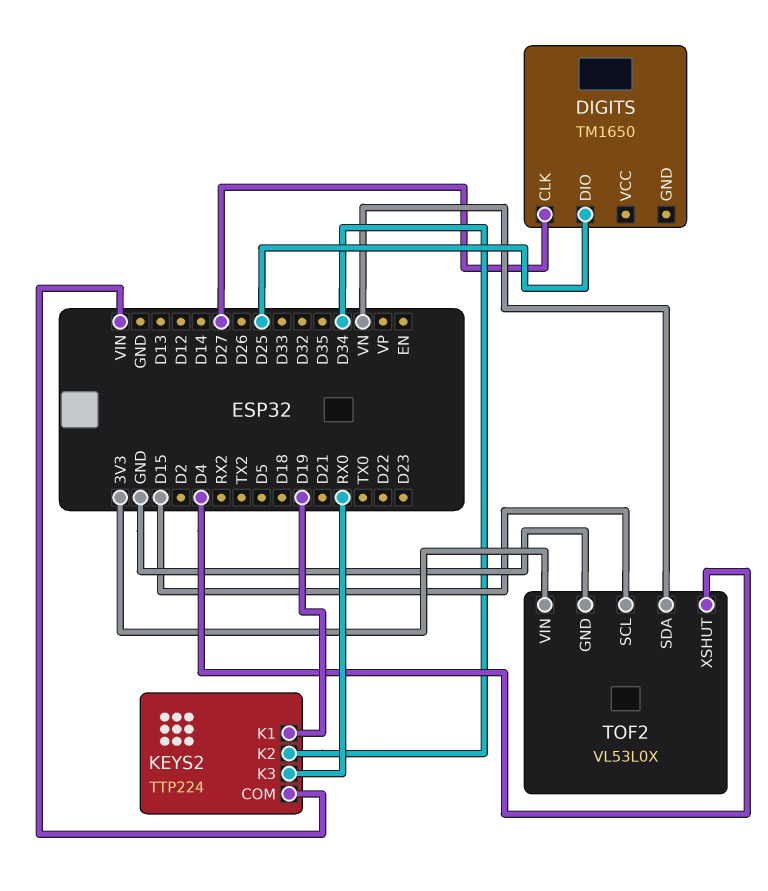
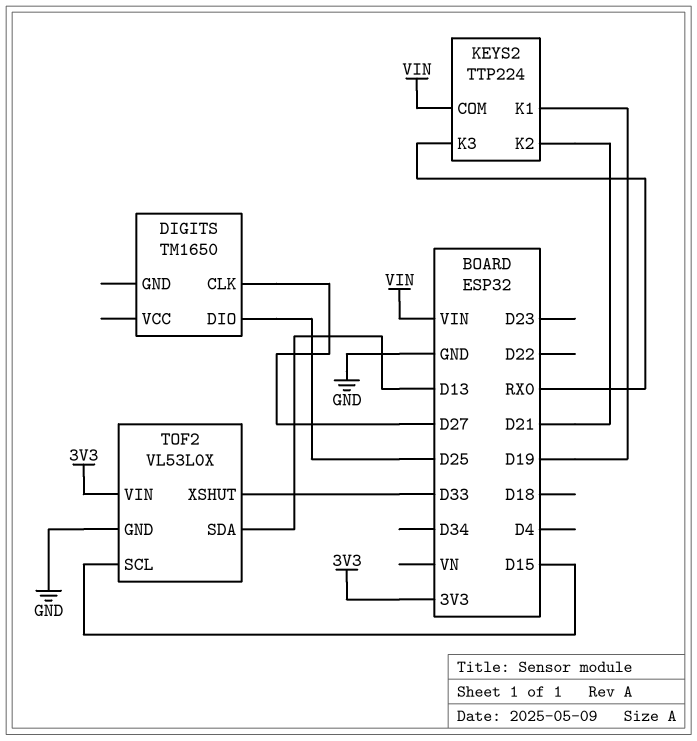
KEYS2 pin K2: D34 -> D21
TOF2 pin SDA: VN -> D13
TOF2 pin XSHUT: D4 -> D33

